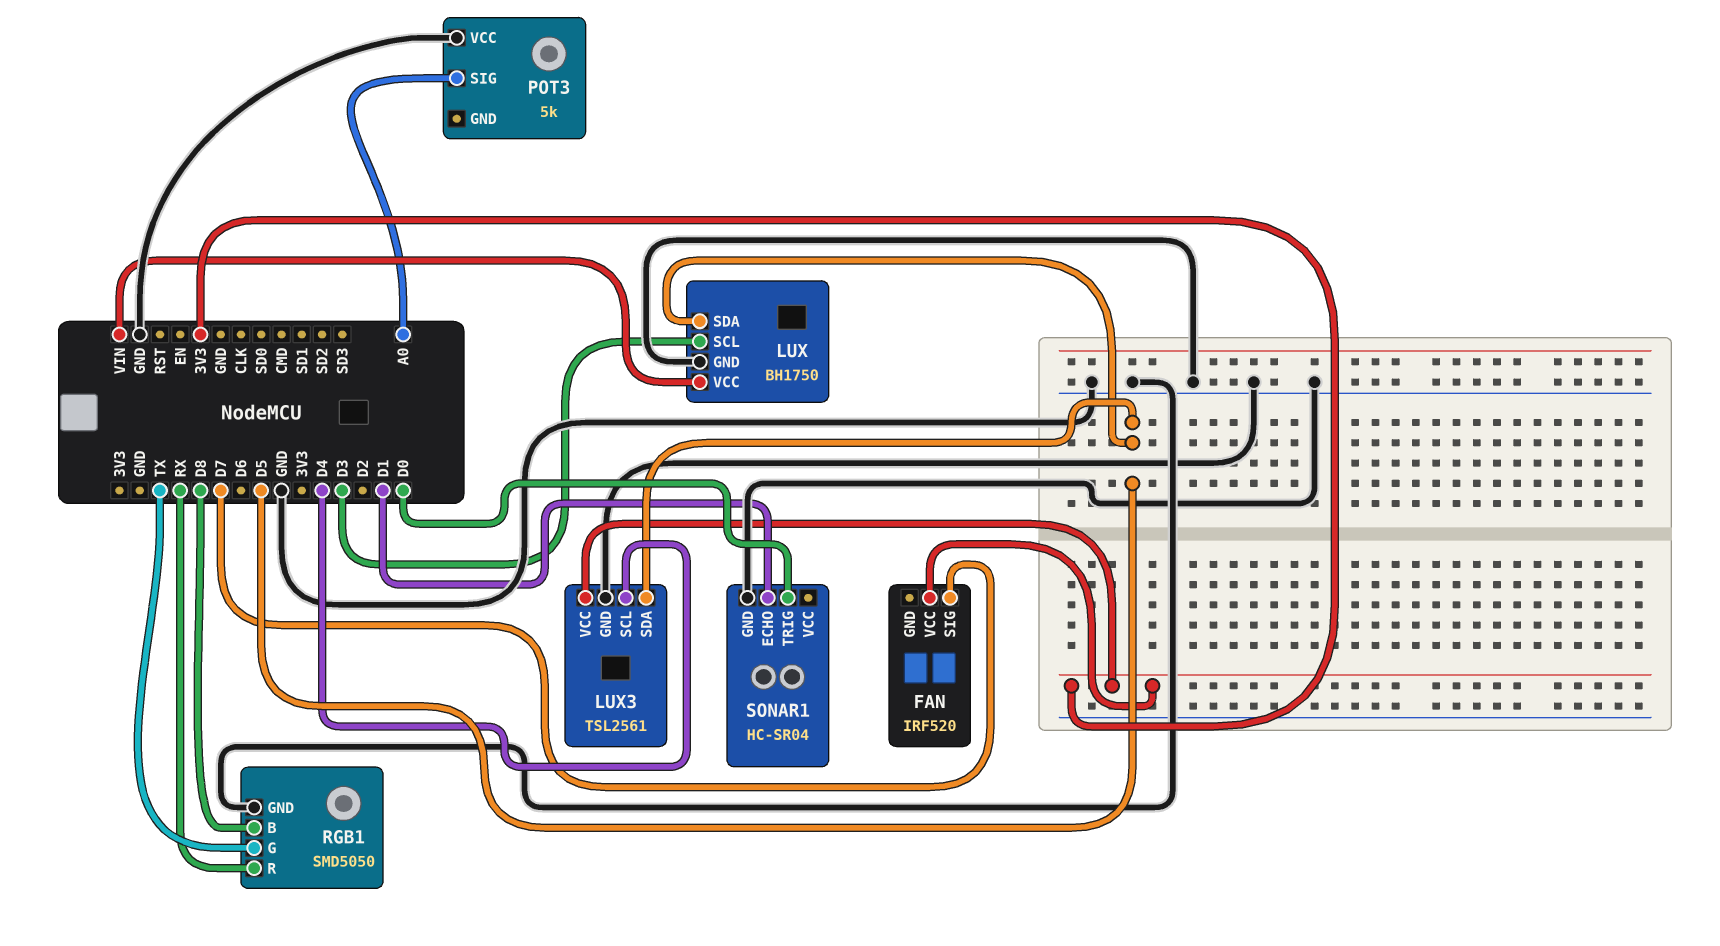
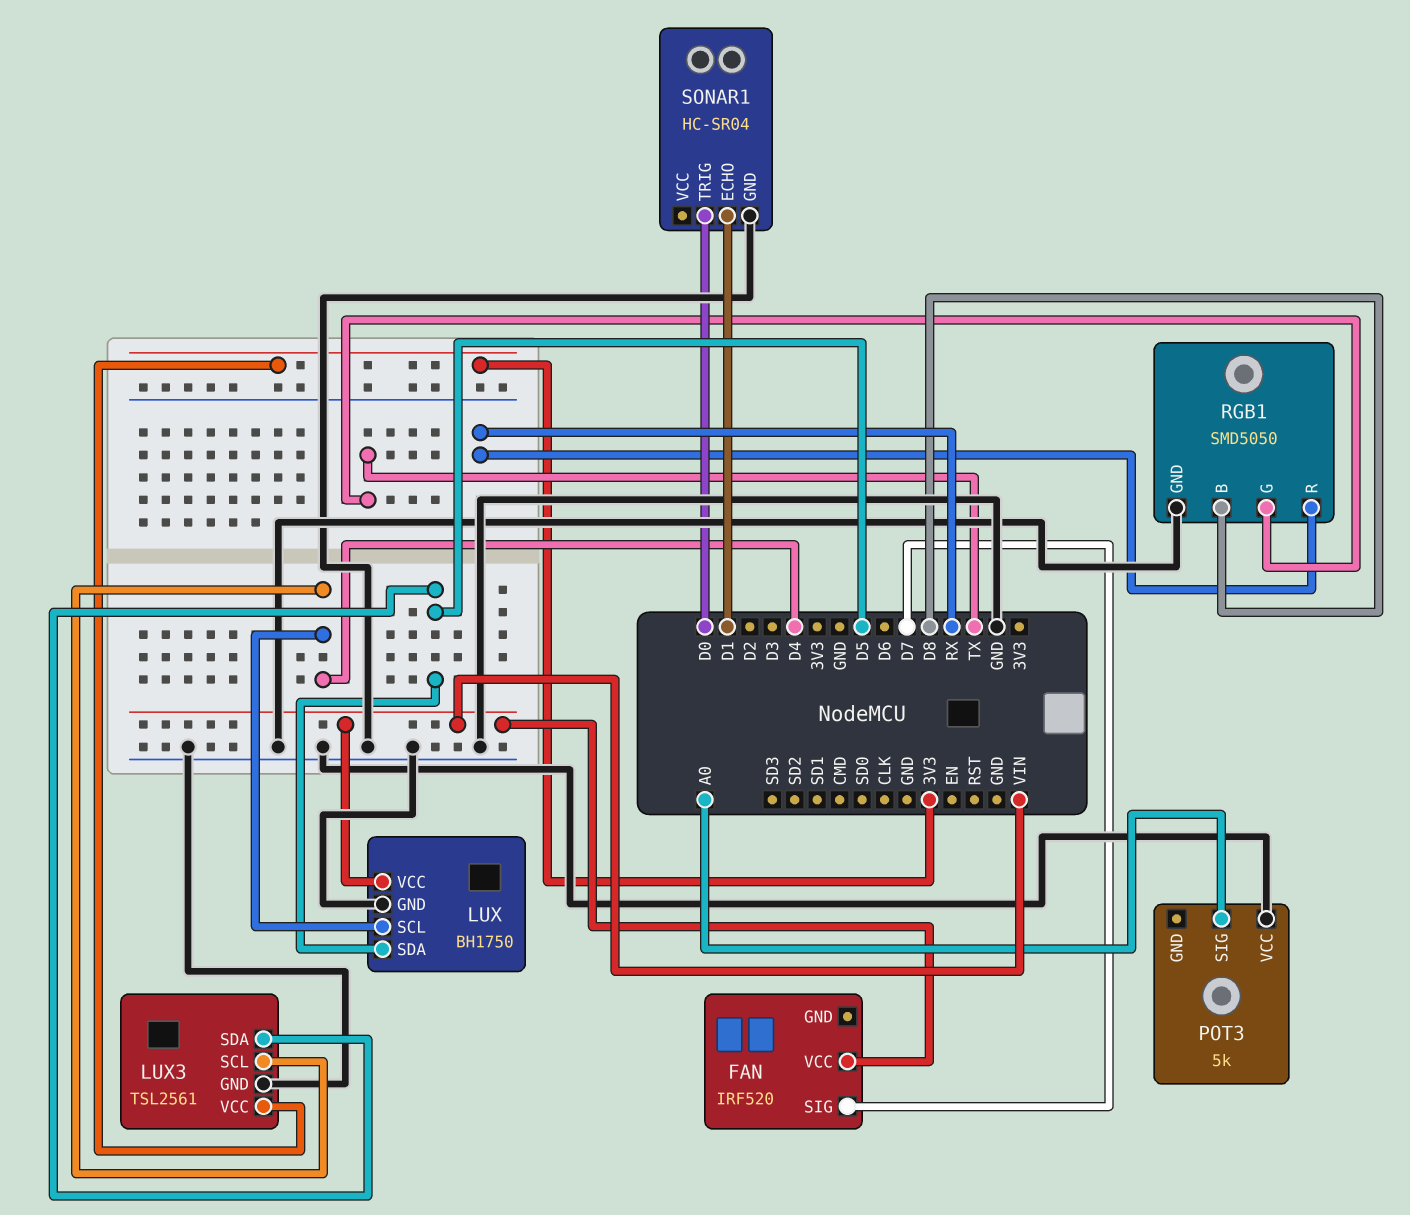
FAN pin VCC: 3V3 -> VIN
LUX pin SCL: D3 -> D4

